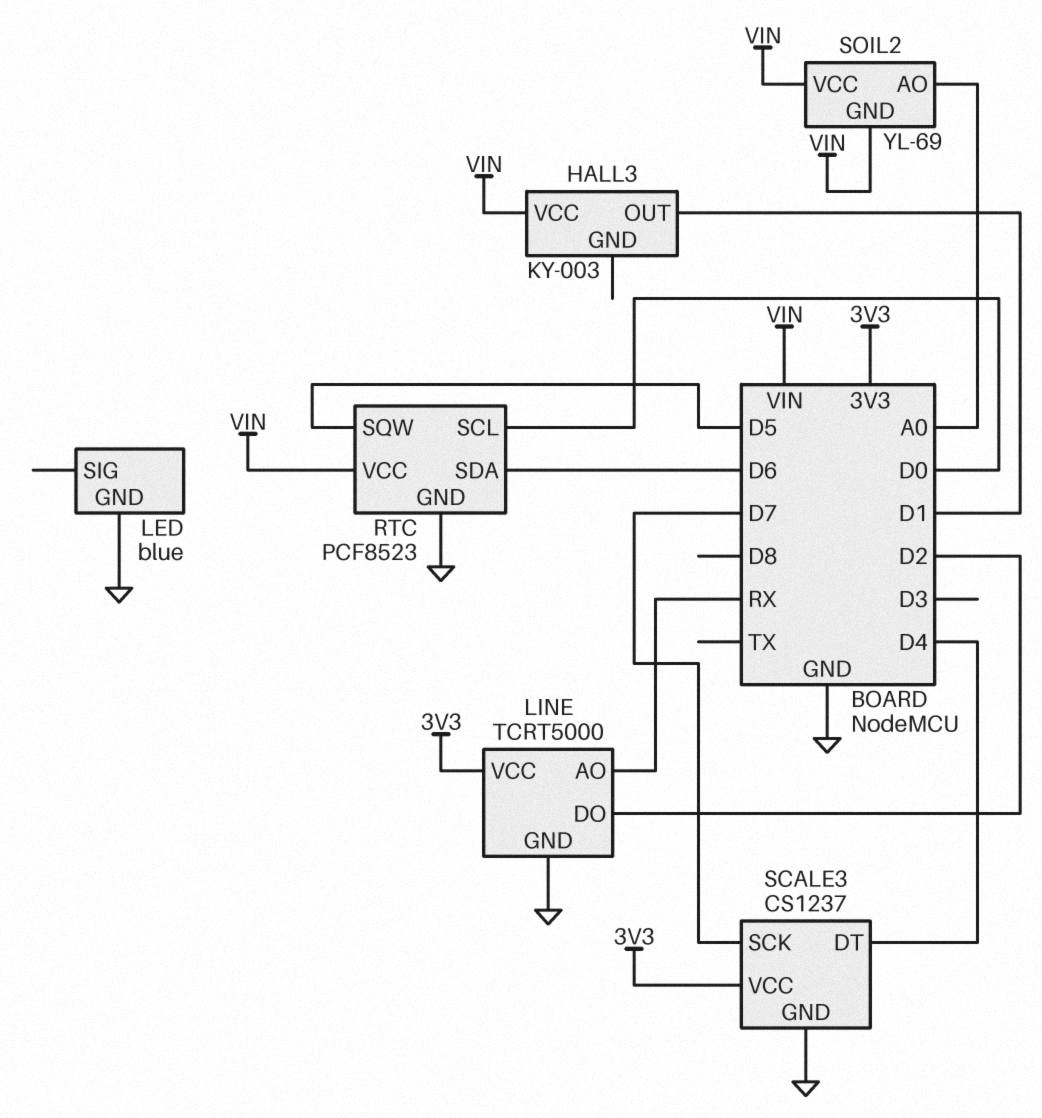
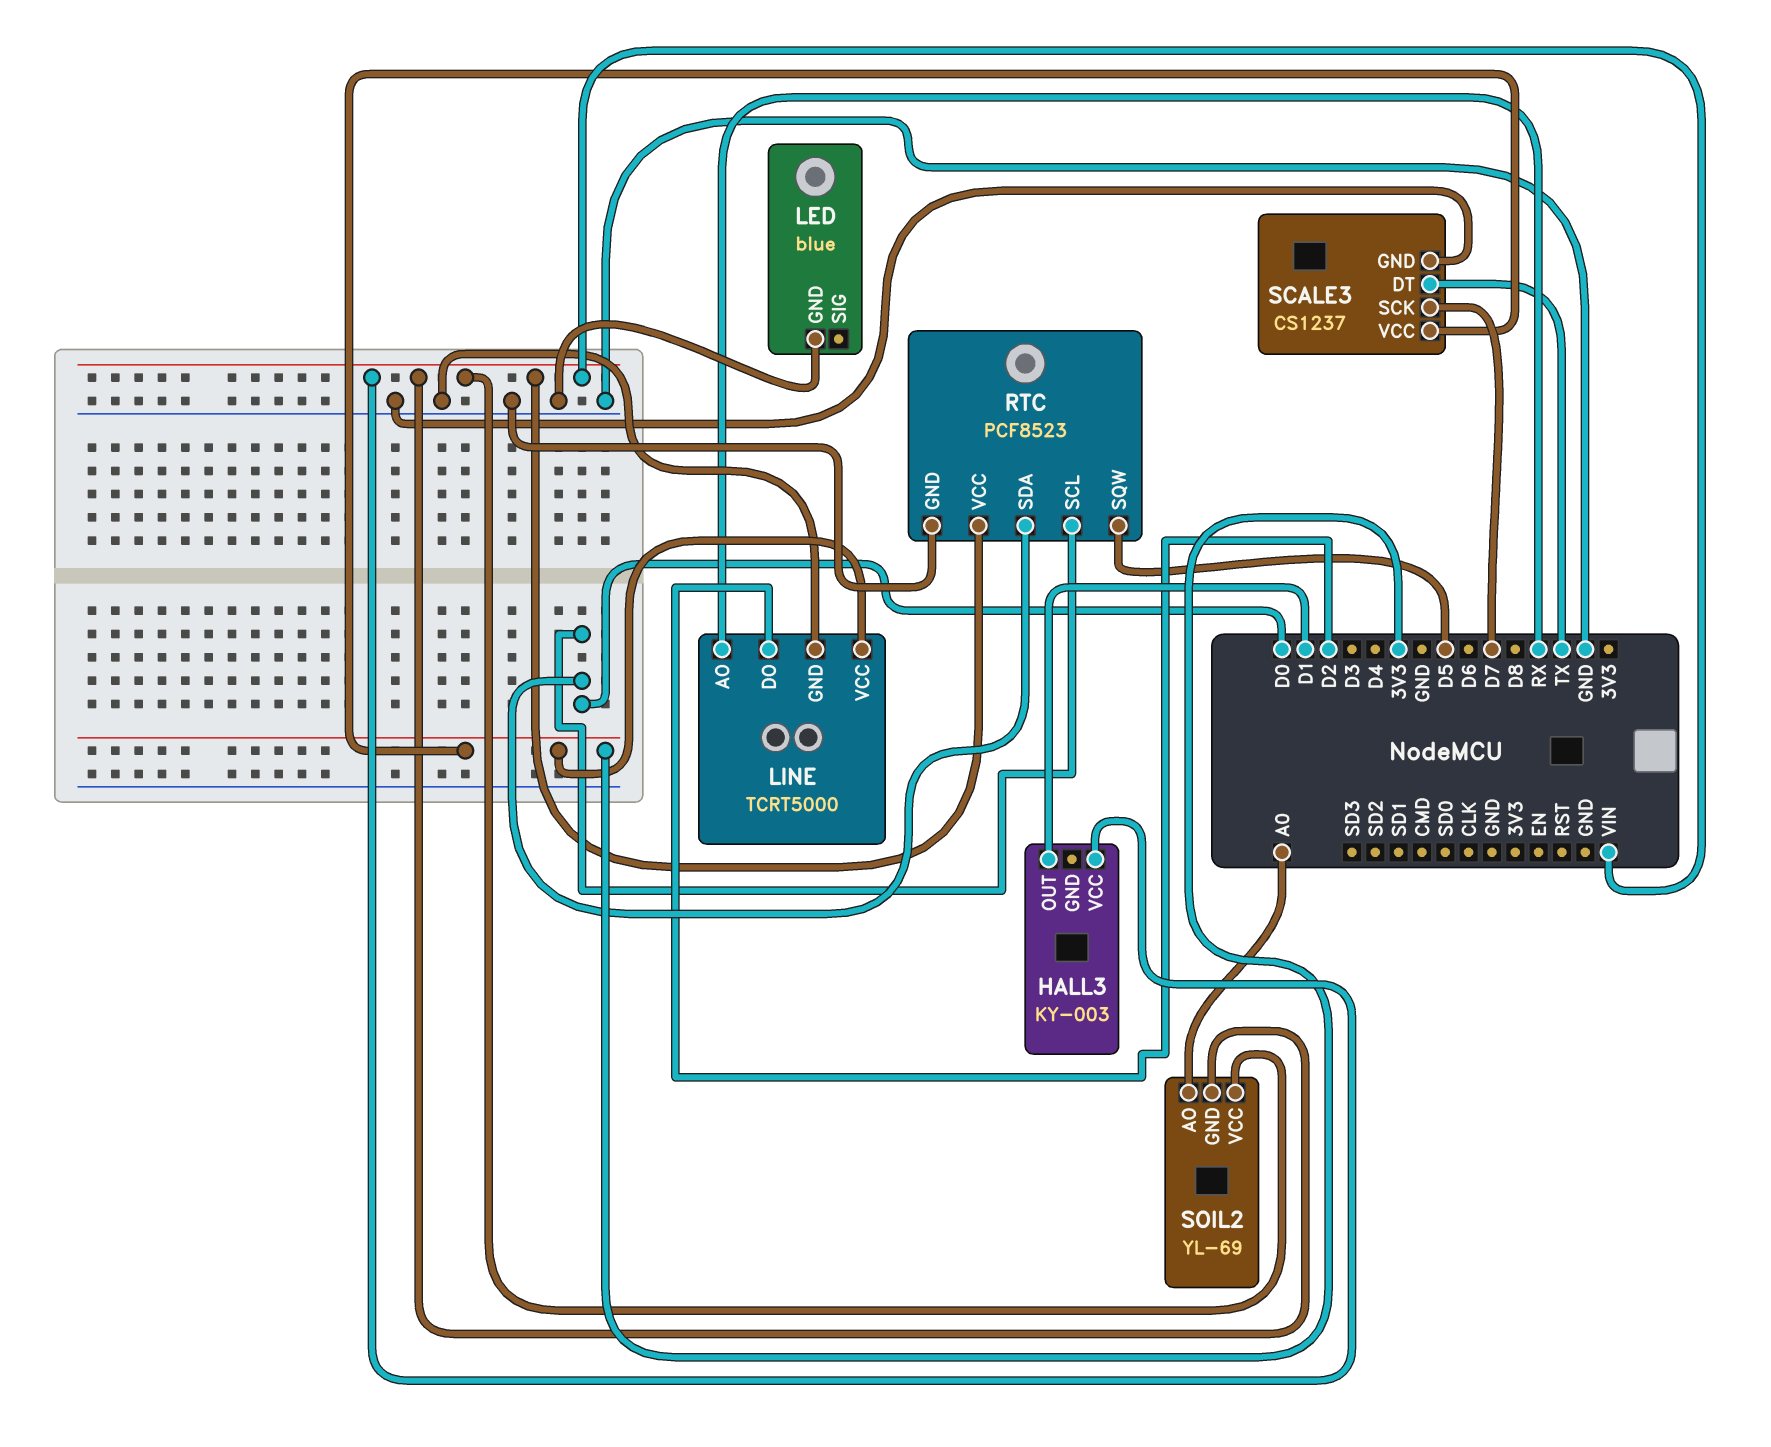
RTC pin SDA: D6 -> D0
SCALE3 pin DT: D4 -> TX

